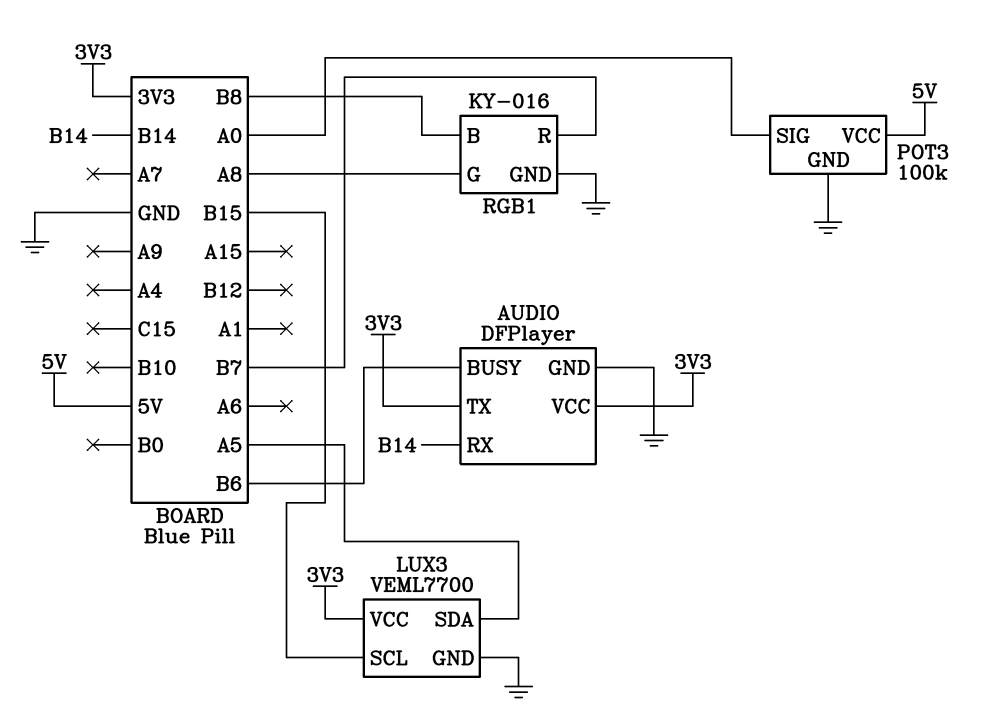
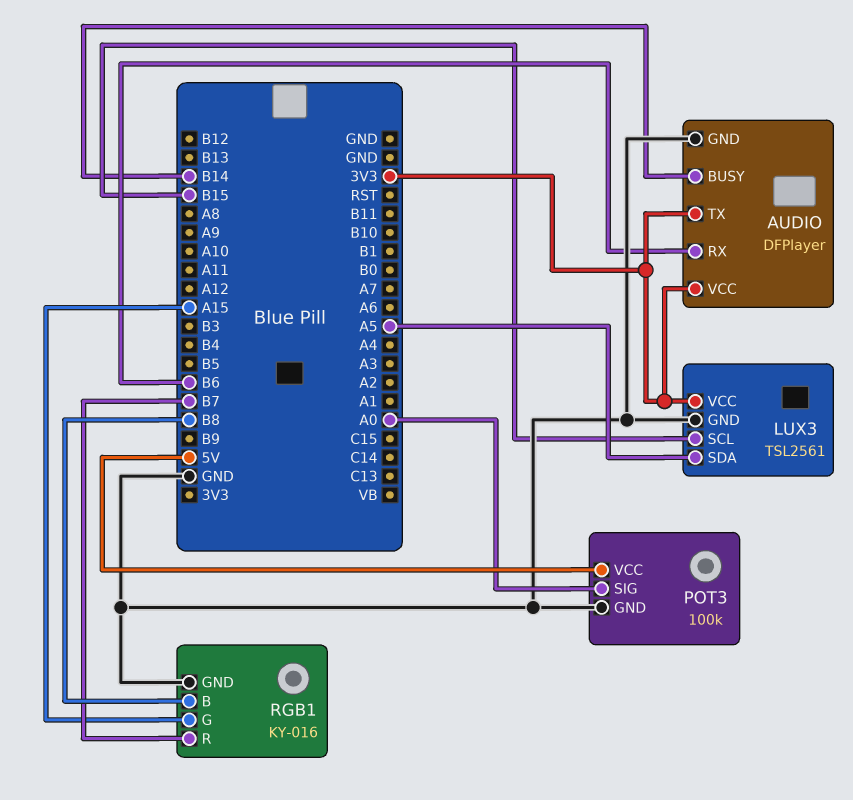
AUDIO pin BUSY: B6 -> B14
AUDIO pin RX: B14 -> B6
LUX3: VEML7700 -> TSL2561
RGB1 pin G: A8 -> A15

